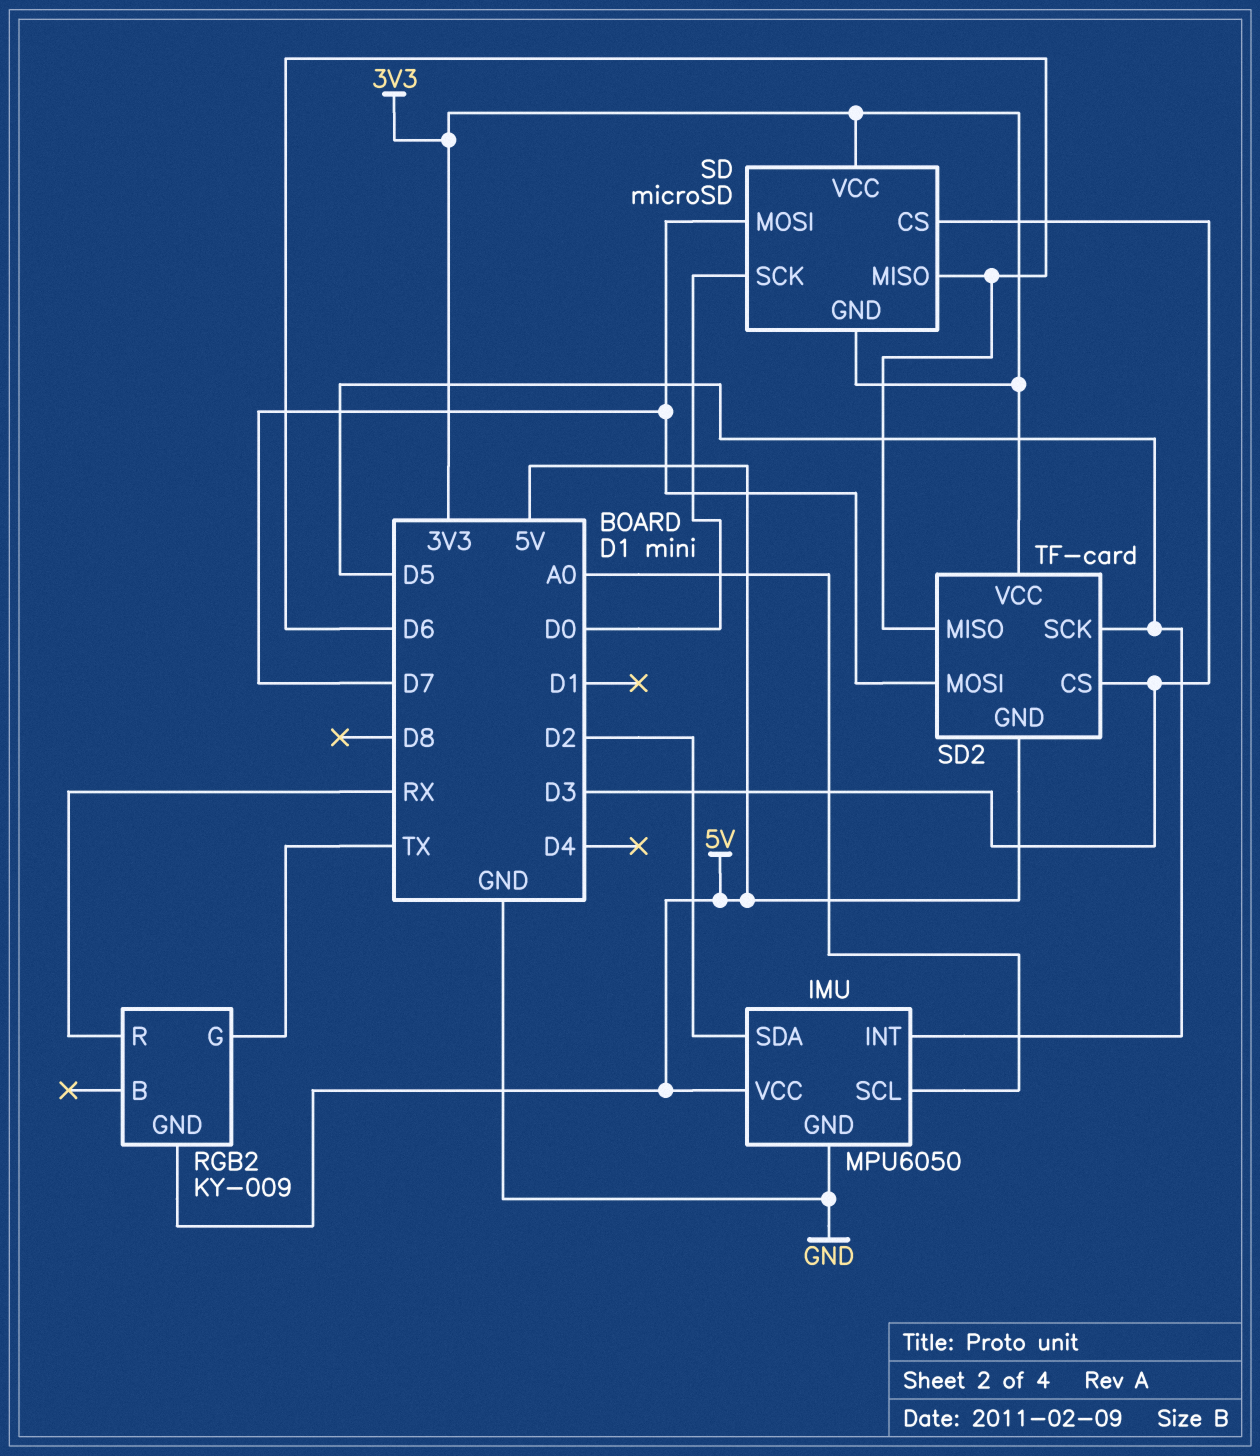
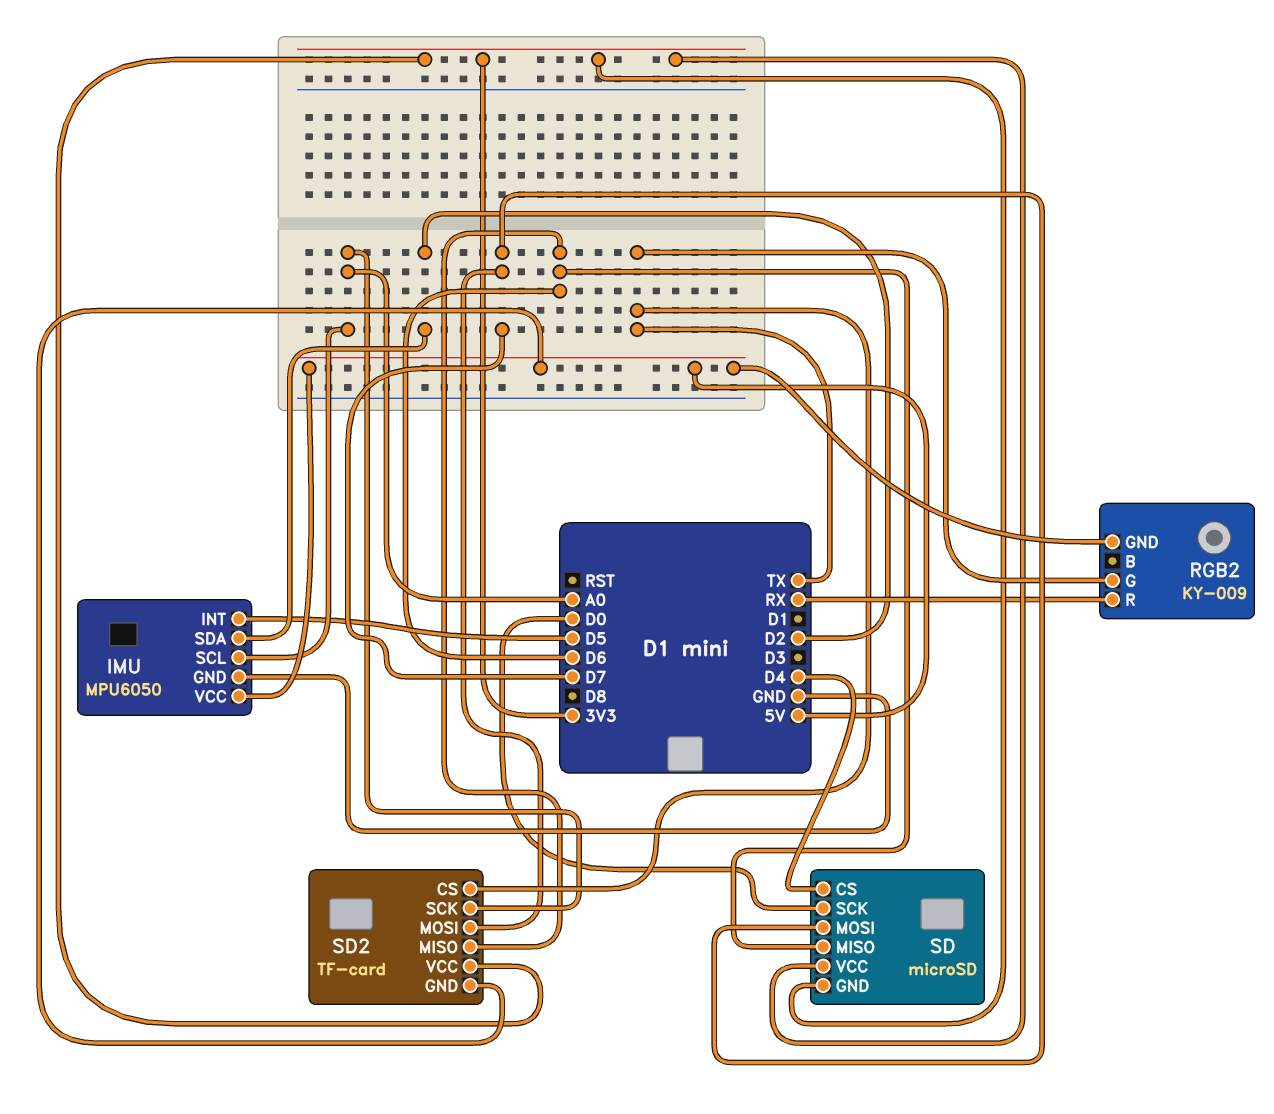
SD pin CS: D3 -> D4
SD2 pin CS: D3 -> TX
SD2 pin SCK: D5 -> A0

